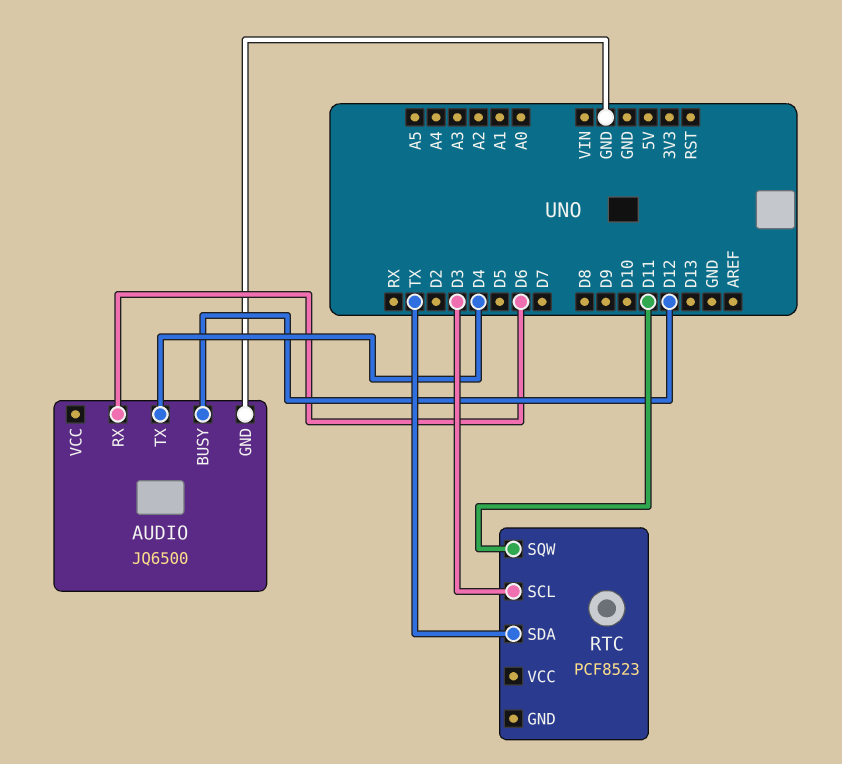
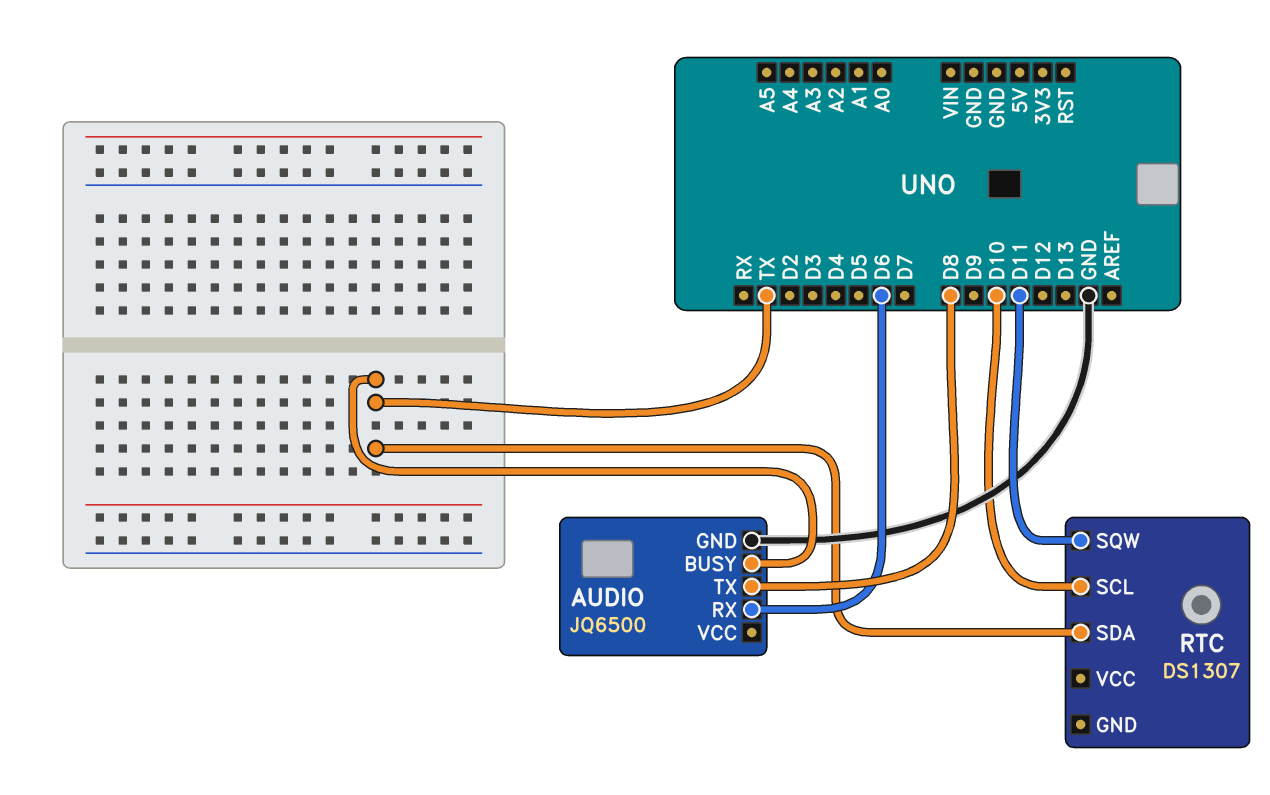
AUDIO pin BUSY: D12 -> TX
AUDIO pin TX: D4 -> D8
RTC: PCF8523 -> DS1307
RTC pin SCL: D3 -> D10

